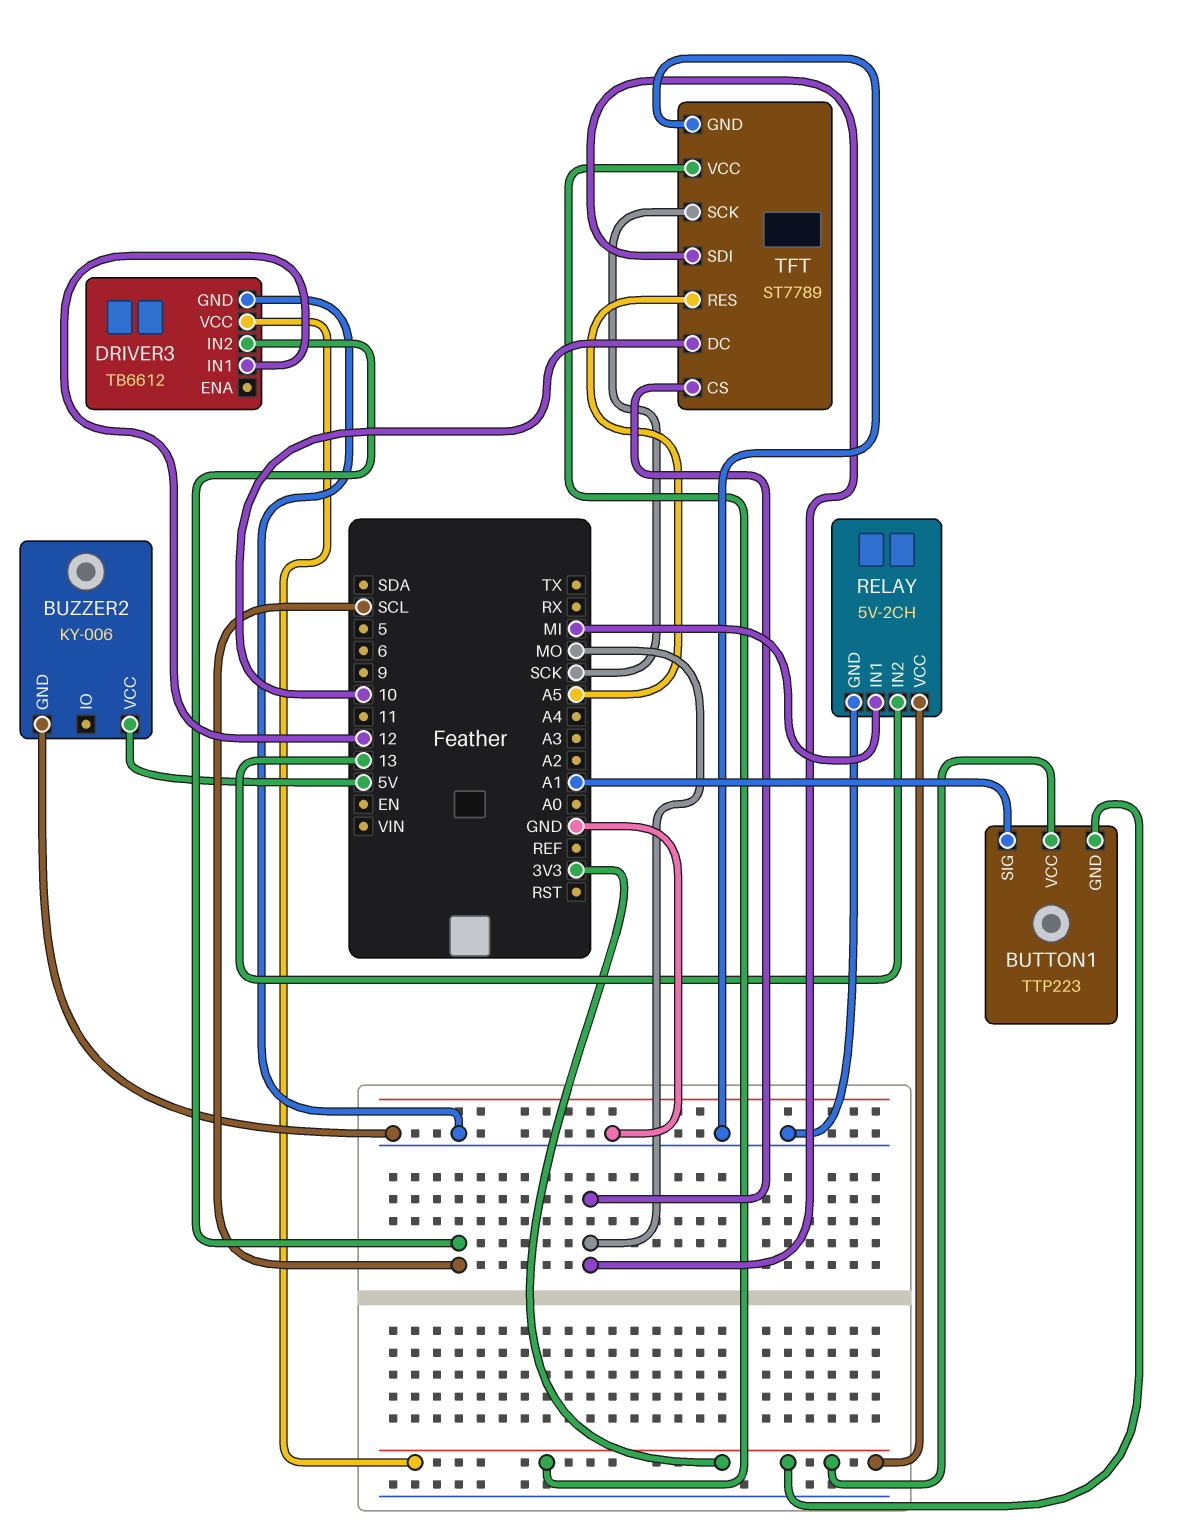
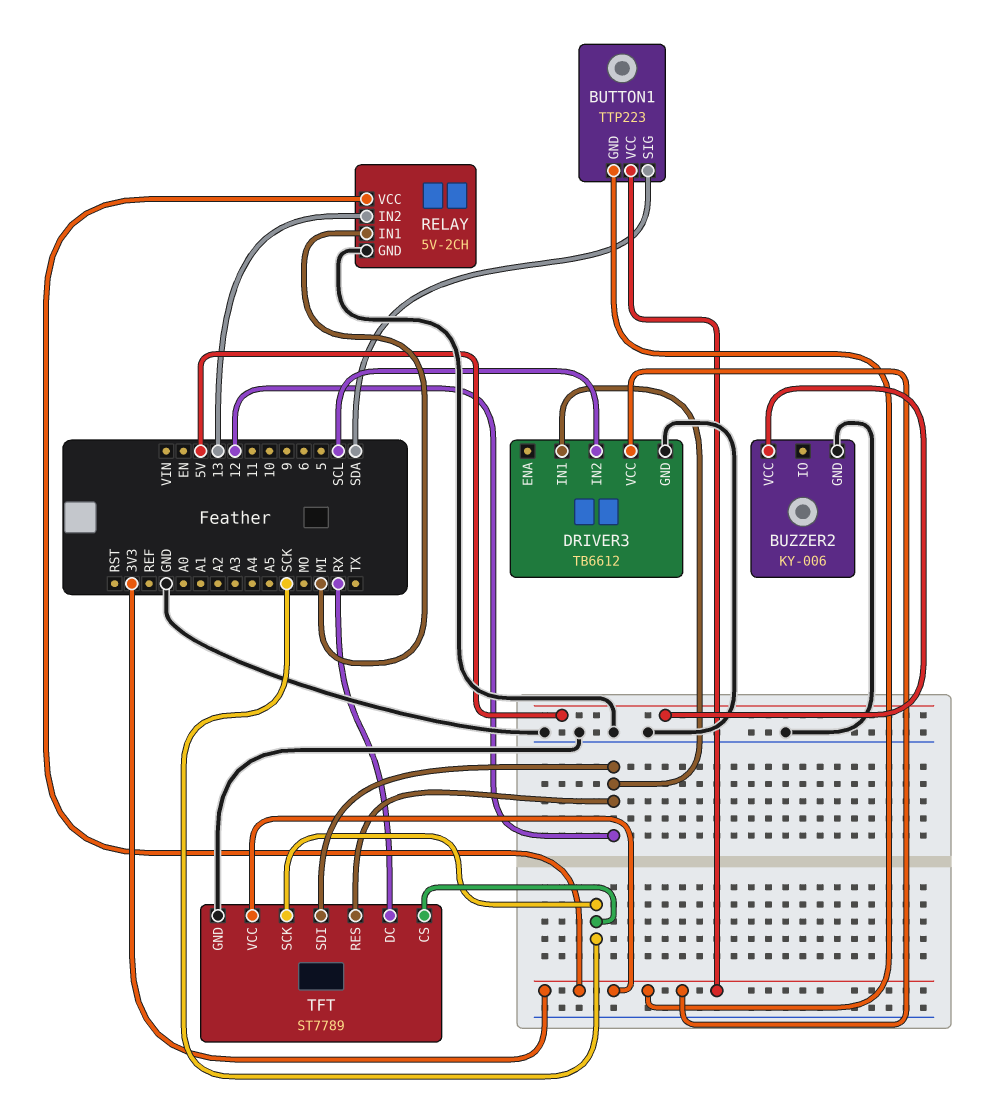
BUTTON1 pin SIG: A1 -> SDA
TFT pin CS: MO -> SCK
TFT pin DC: 10 -> RX
TFT pin RES: A5 -> 12
TFT pin SDI: MO -> 12

